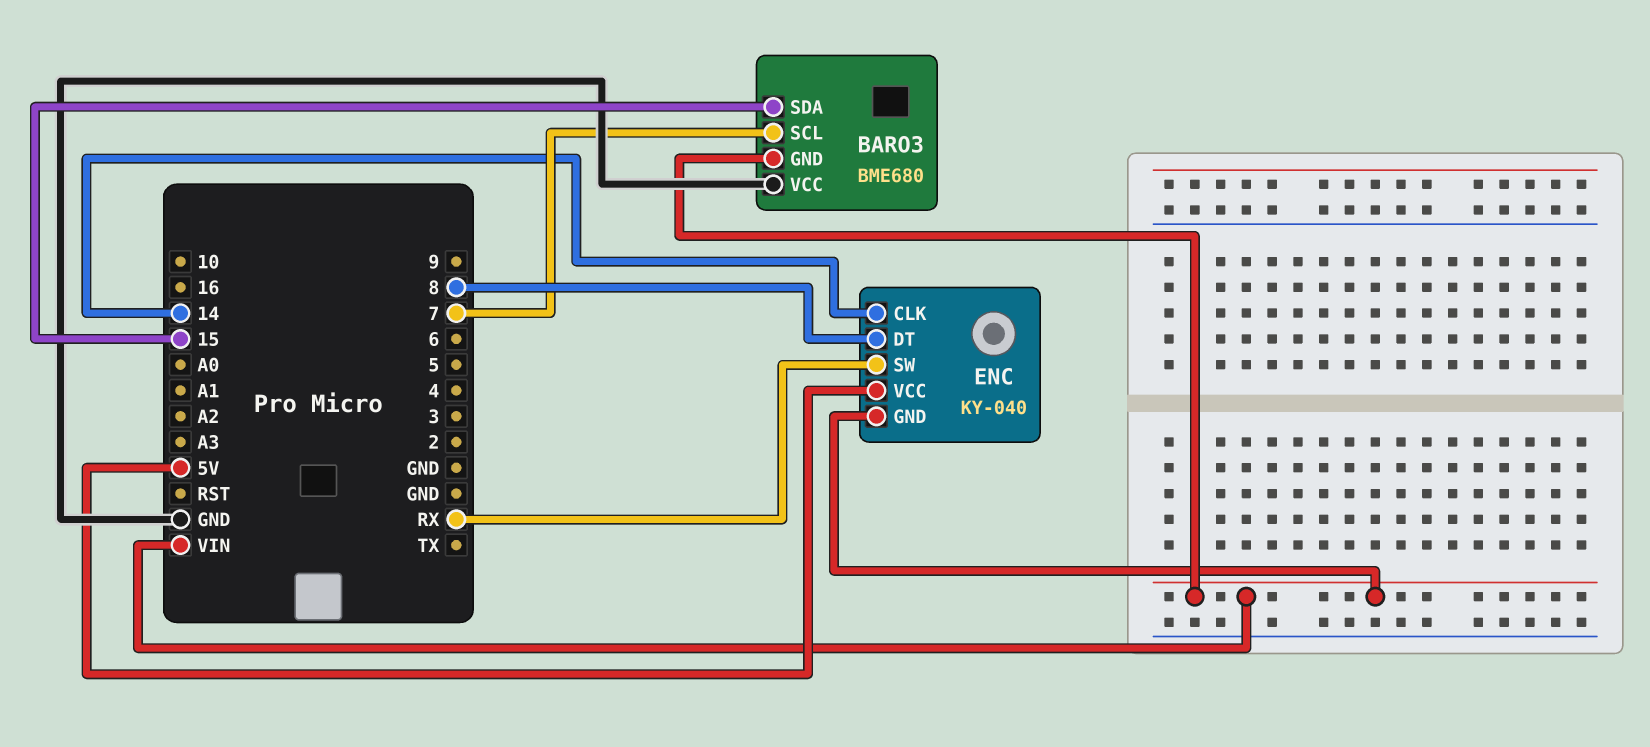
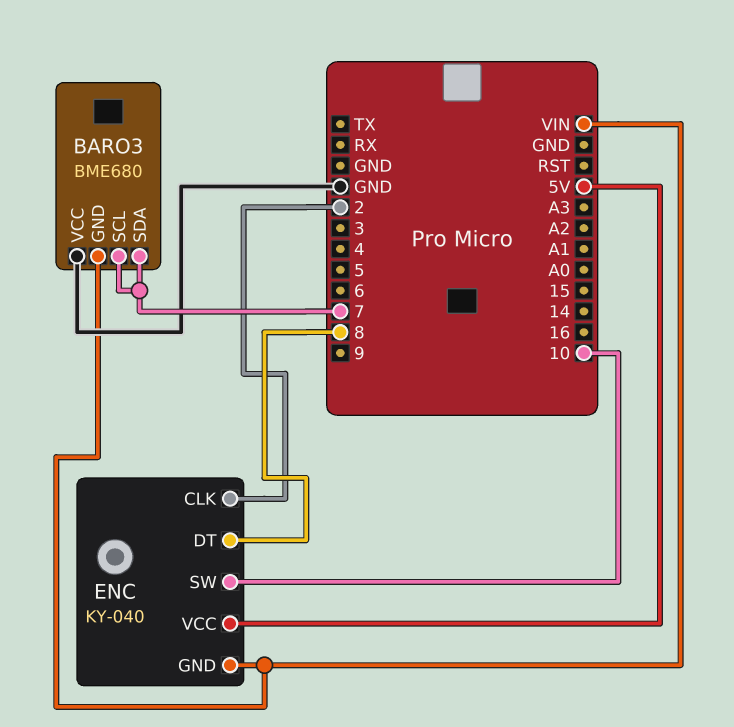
BARO3 pin SDA: 15 -> 7
ENC pin CLK: 14 -> 2
ENC pin SW: RX -> 10

